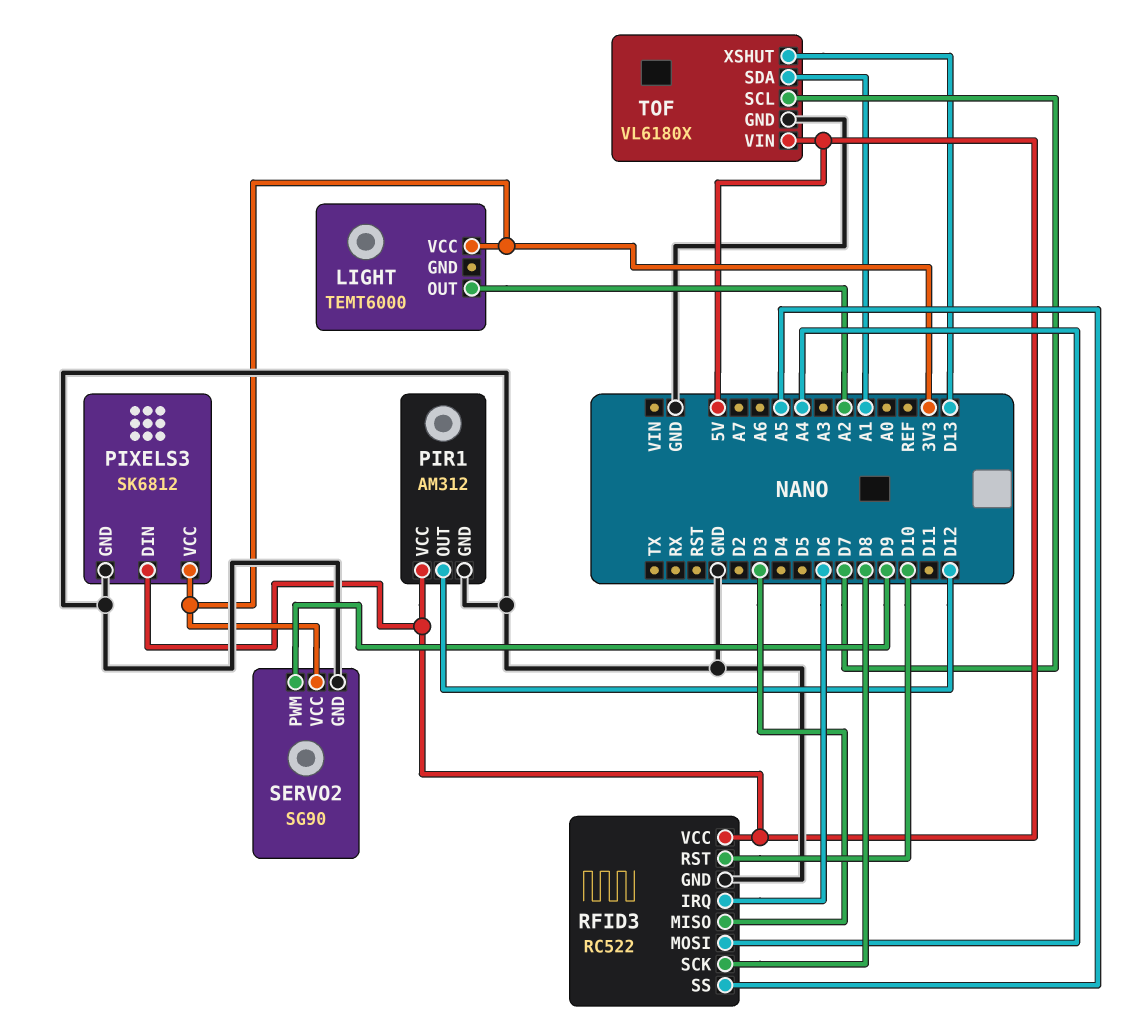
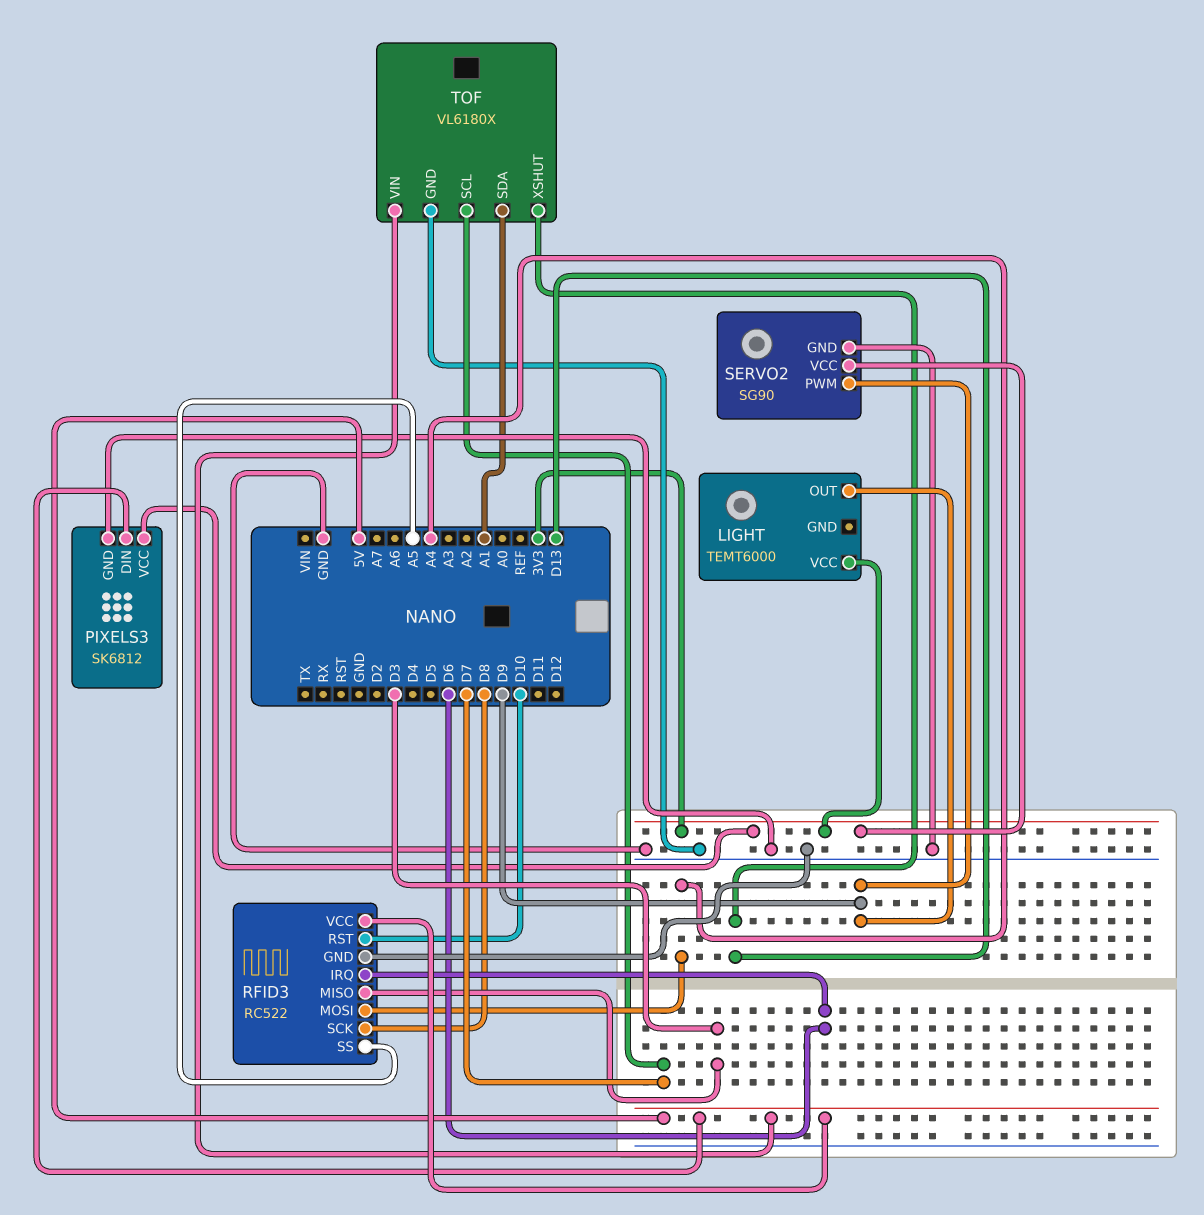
LIGHT pin OUT: A2 -> D9
PIR1: AM312 -> none
PIR1 pin GND: GND -> none
PIR1 pin OUT: D12 -> none
PIR1 pin VCC: 5V -> none

